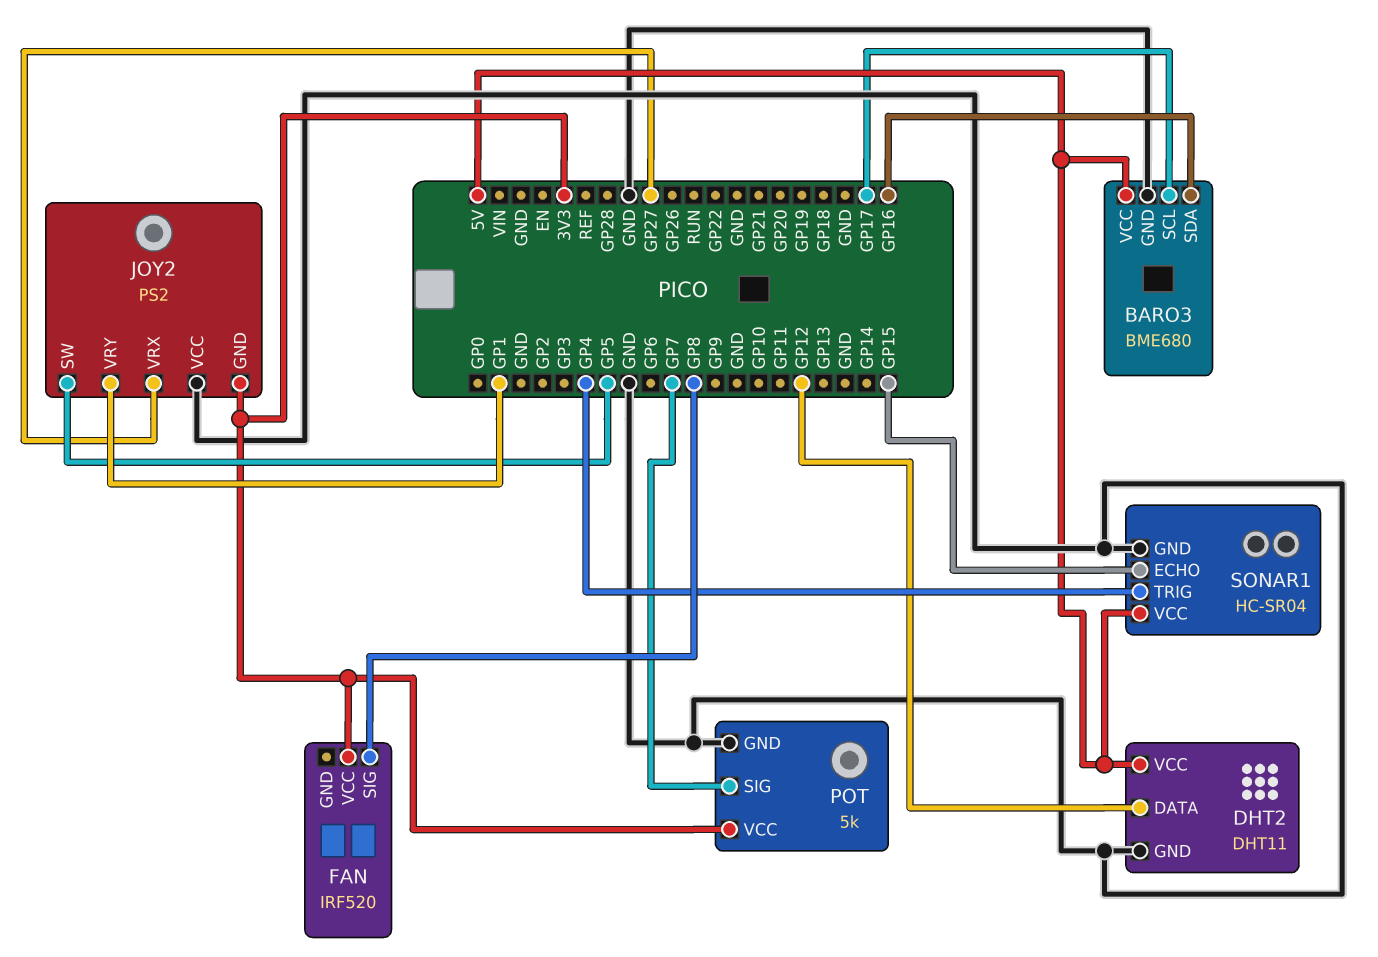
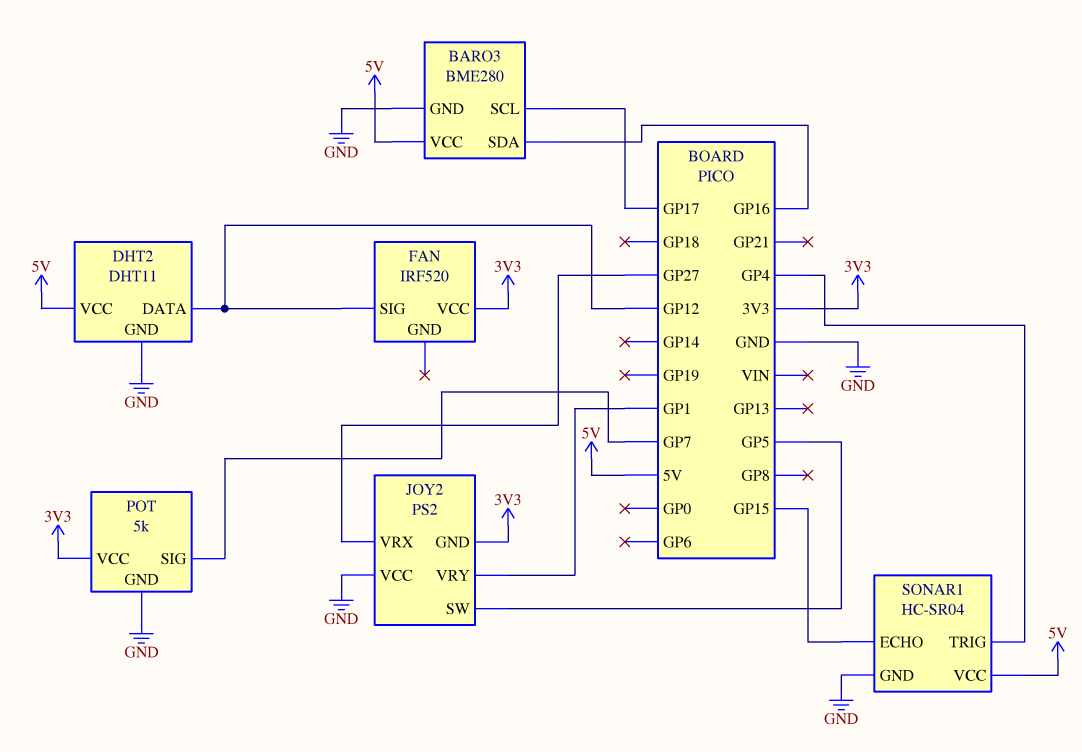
BARO3: BME680 -> BME280
FAN pin SIG: GP8 -> GP12

